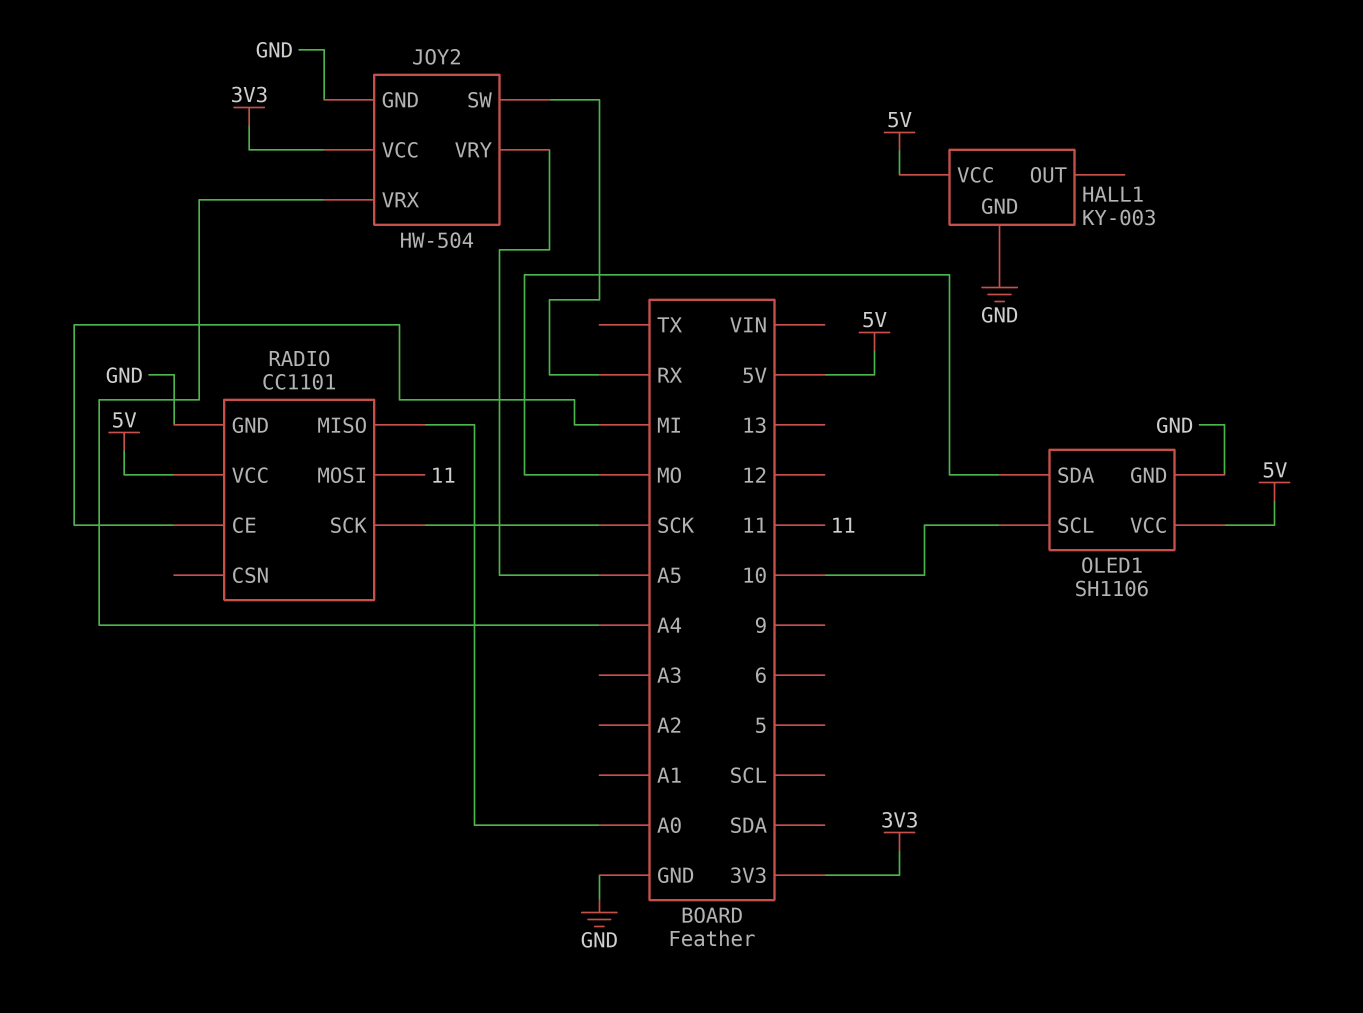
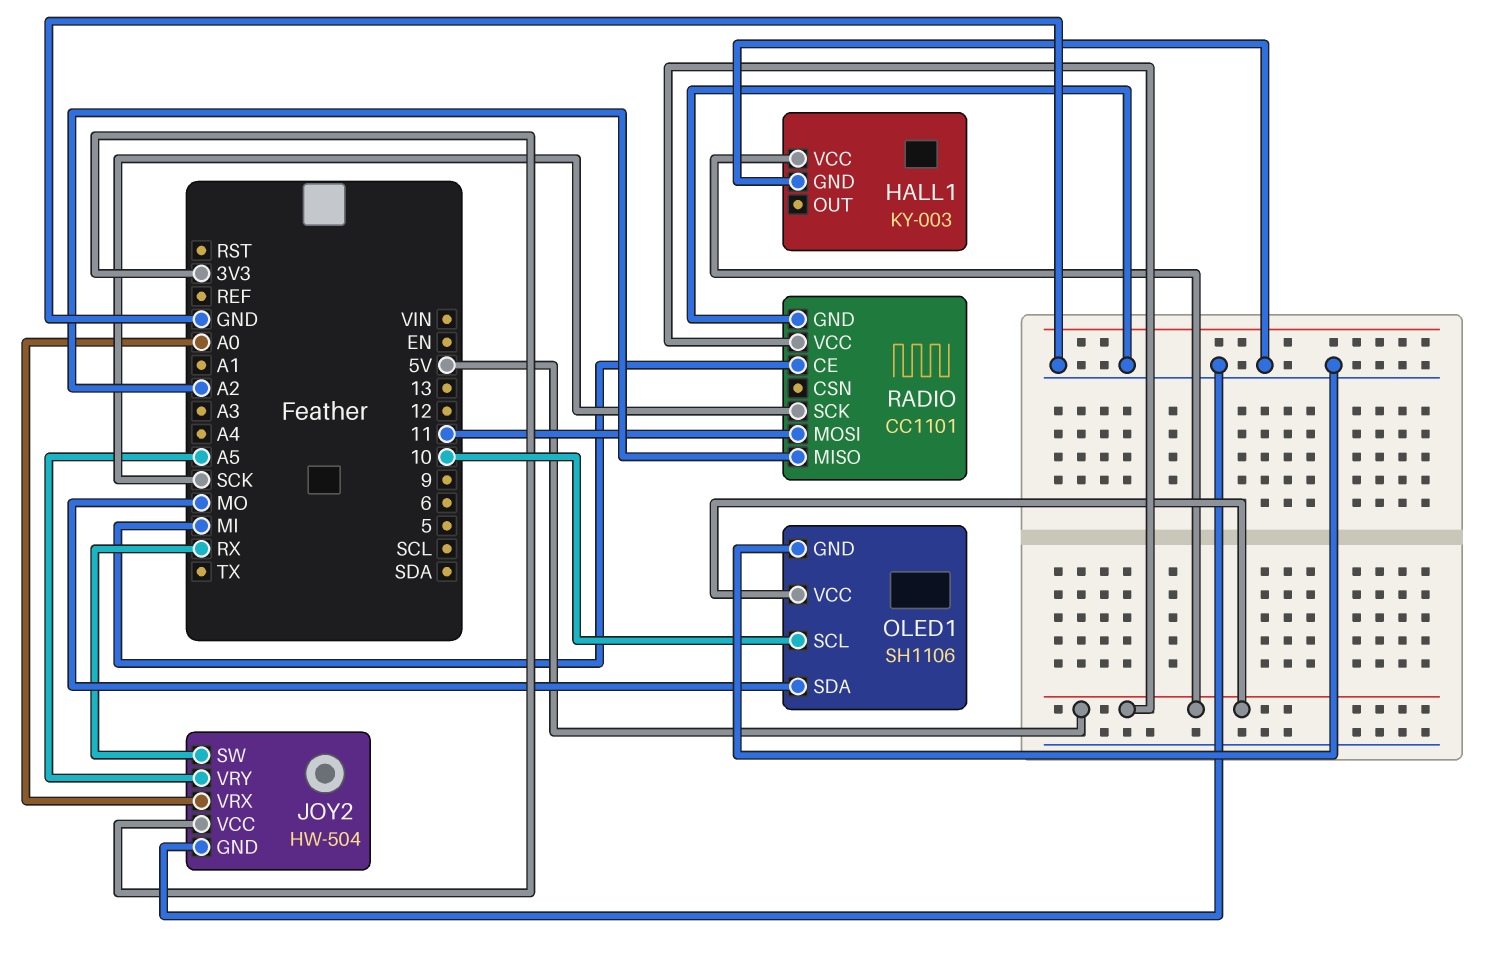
JOY2 pin VRX: A4 -> A0
RADIO pin MISO: A0 -> A2

